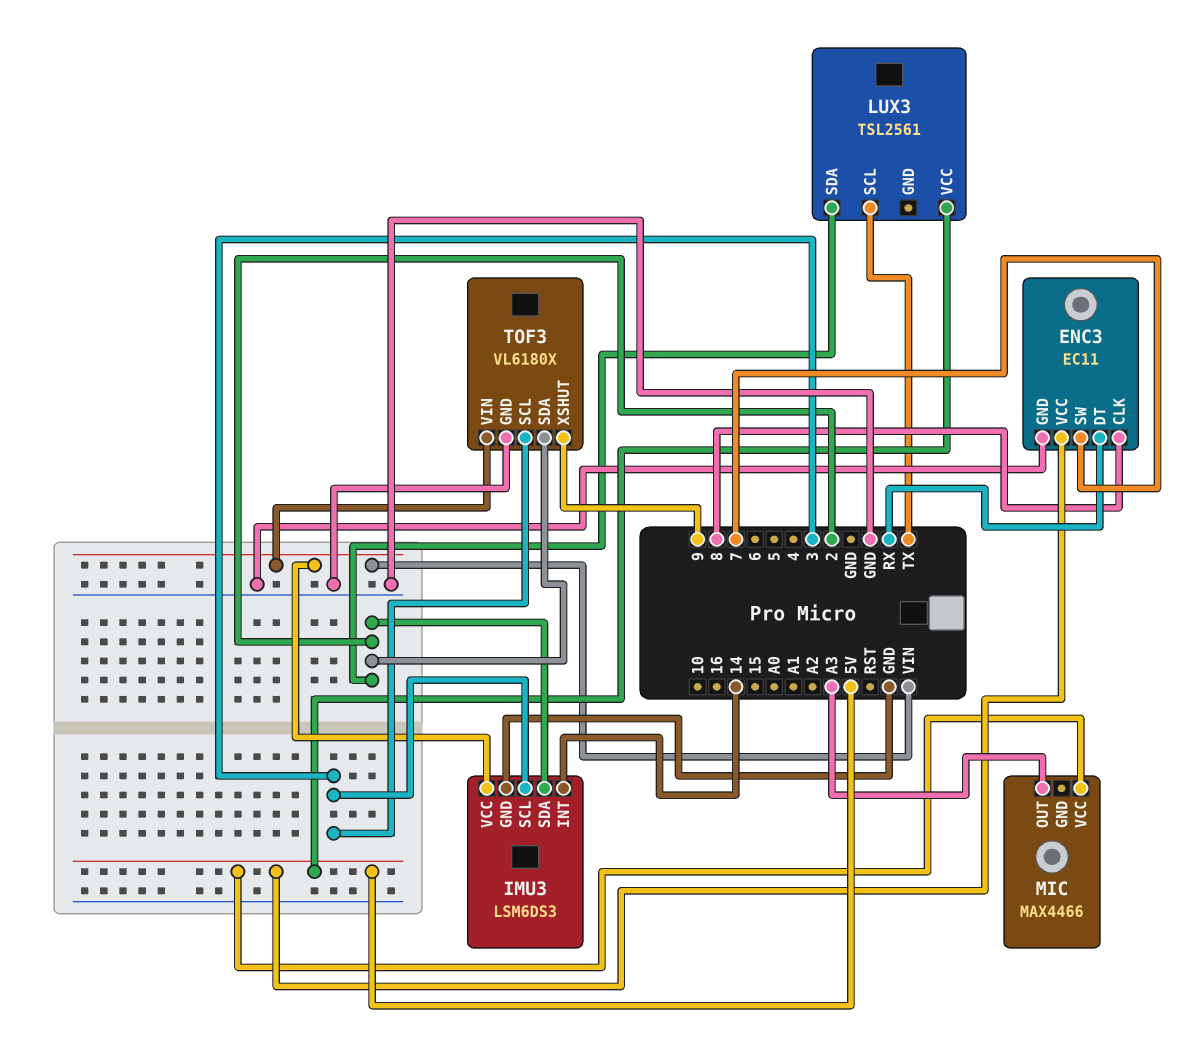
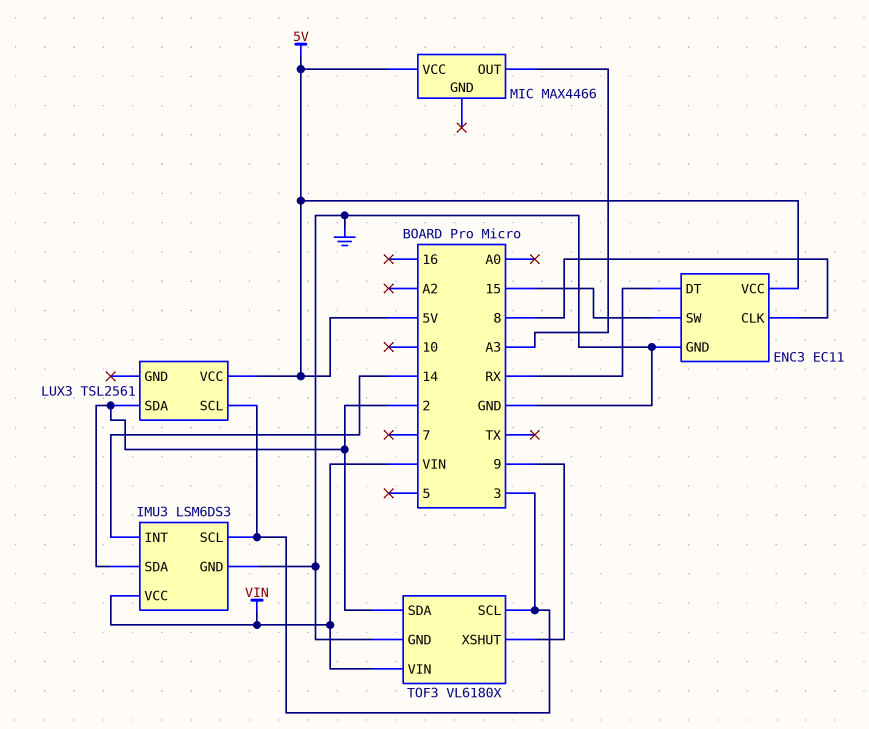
ENC3 pin SW: 7 -> 15
LUX3 pin SCL: TX -> 3

